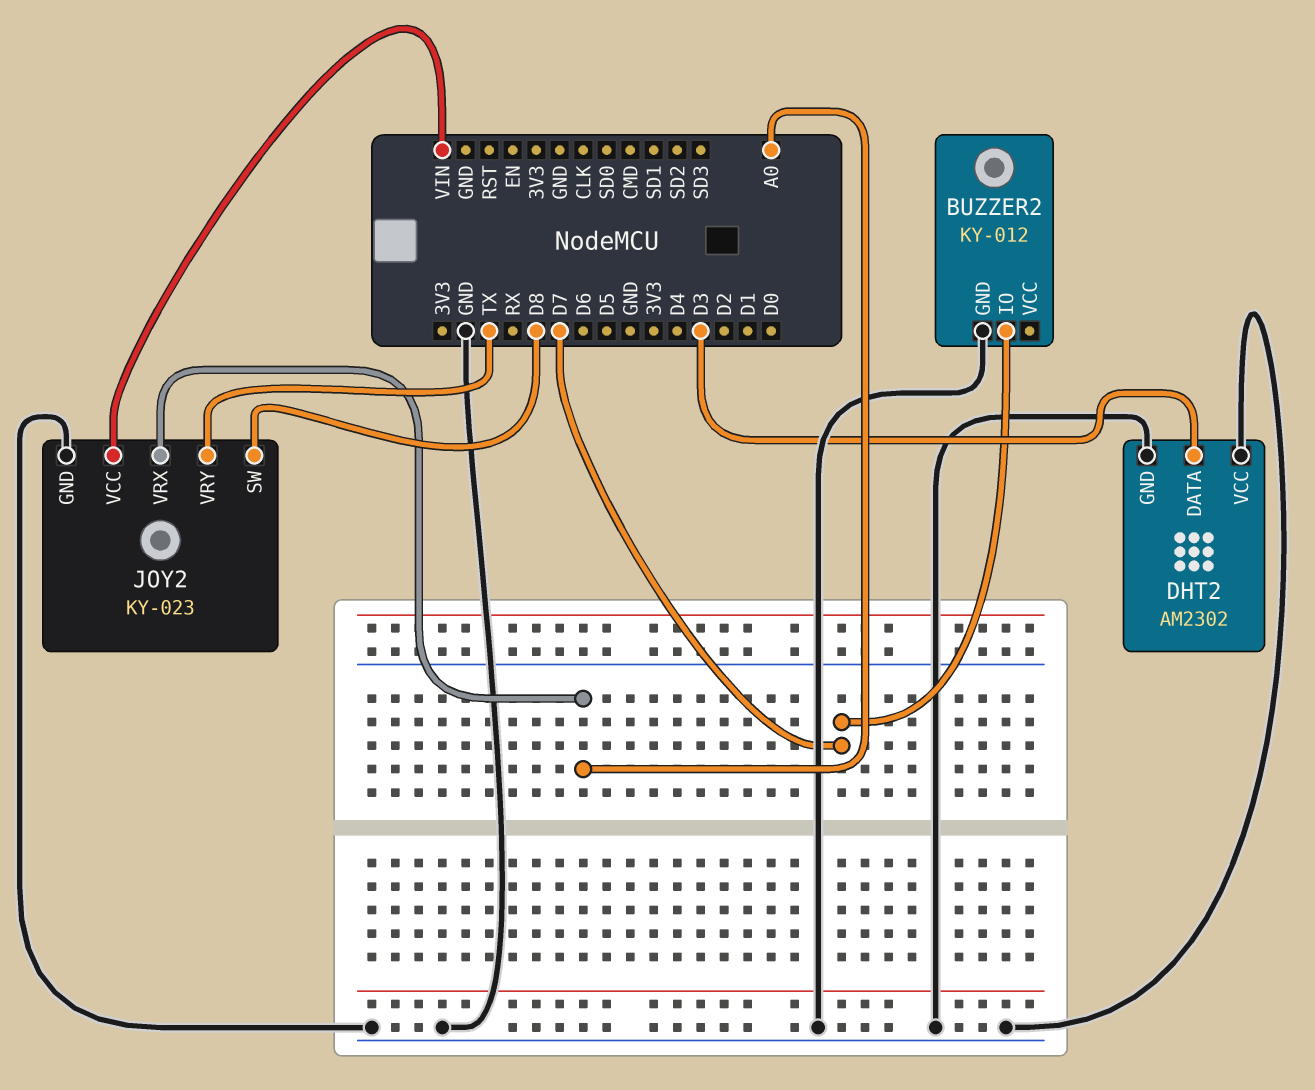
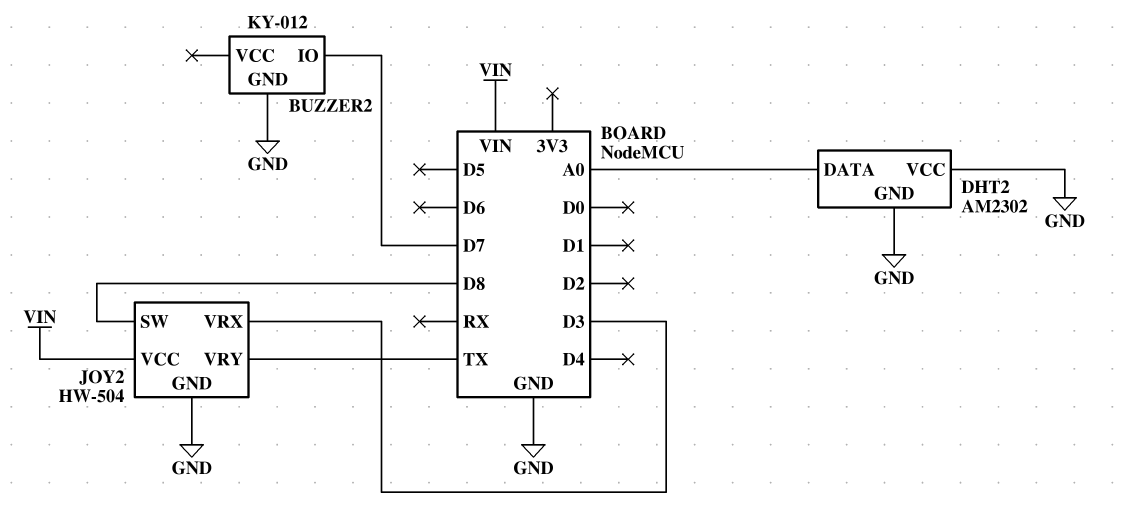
DHT2 pin DATA: D3 -> A0
JOY2: KY-023 -> HW-504
JOY2 pin VRX: A0 -> D3

